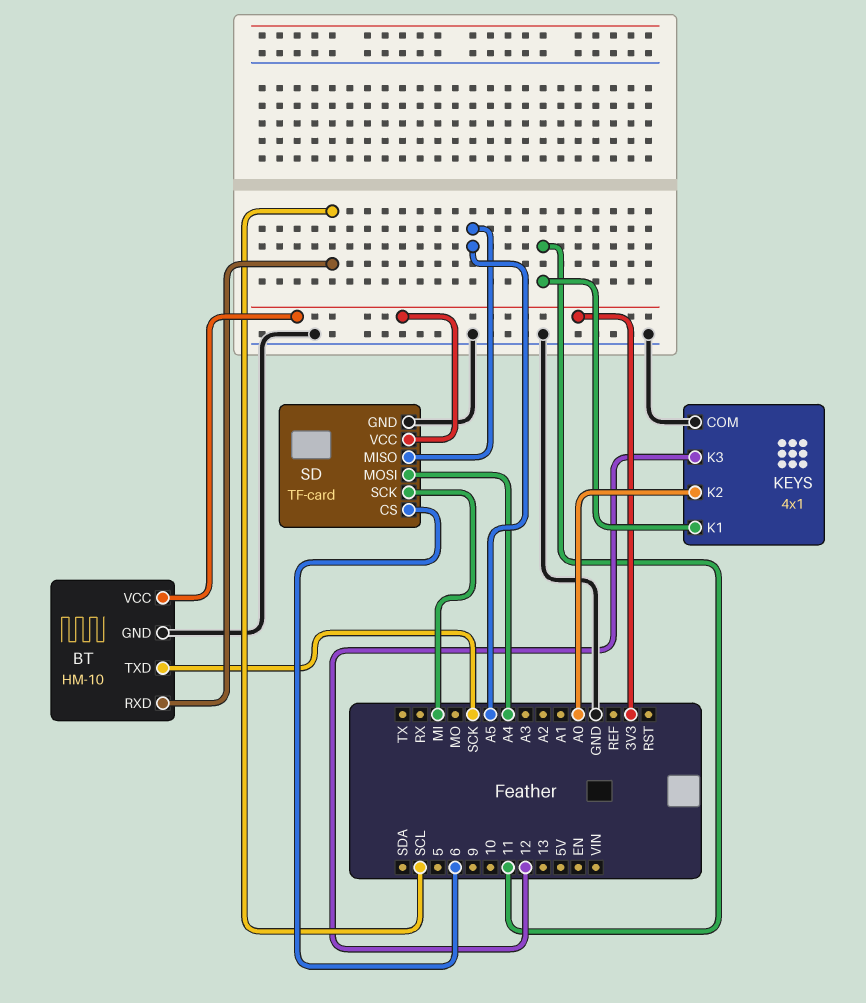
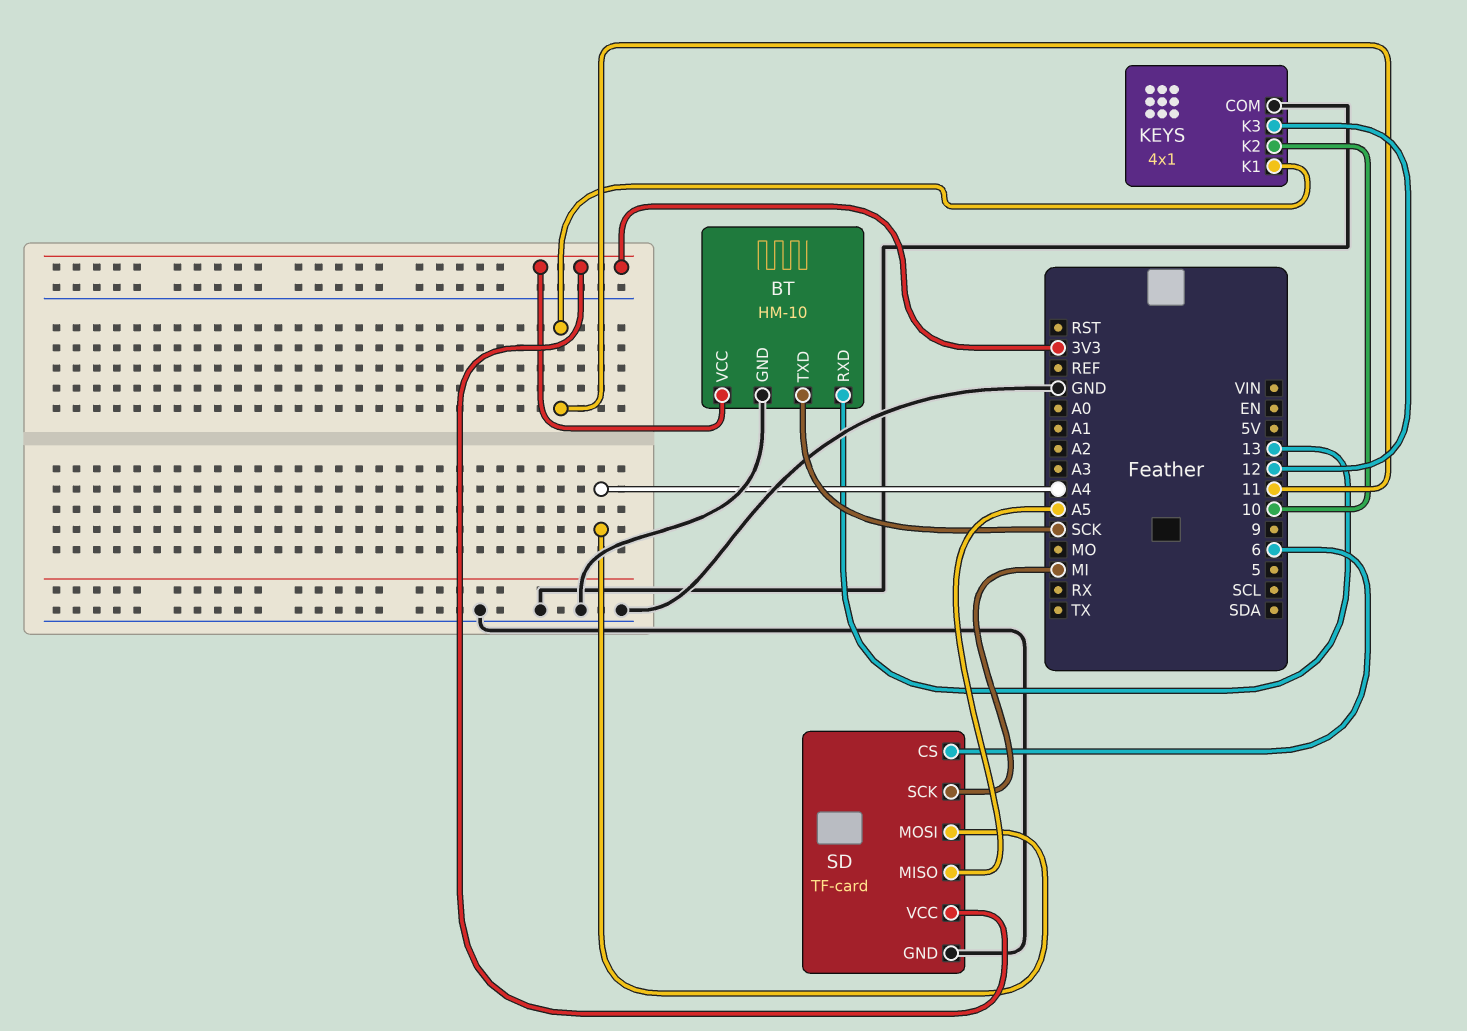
BT pin RXD: SCL -> 13
KEYS pin K2: A0 -> 10

